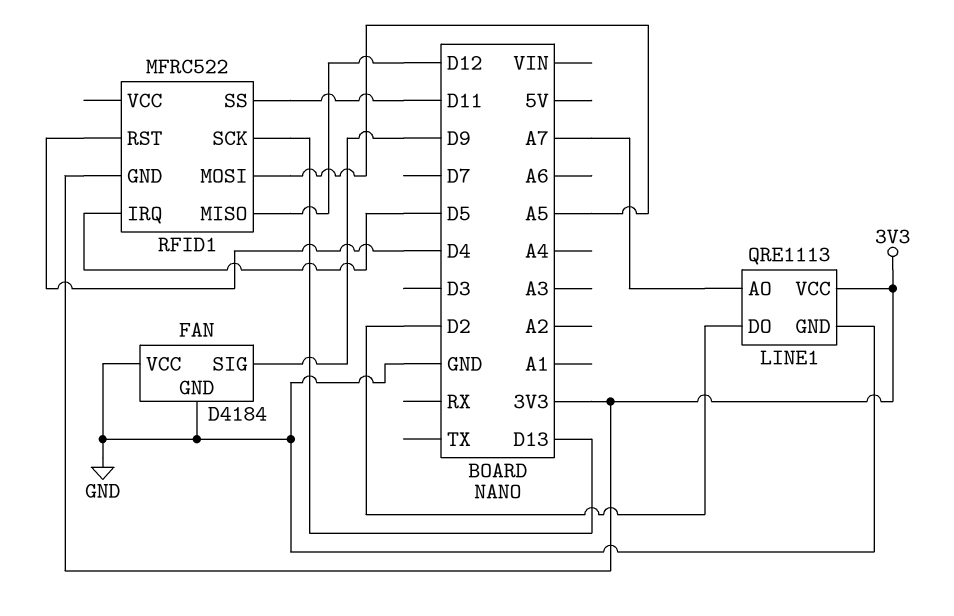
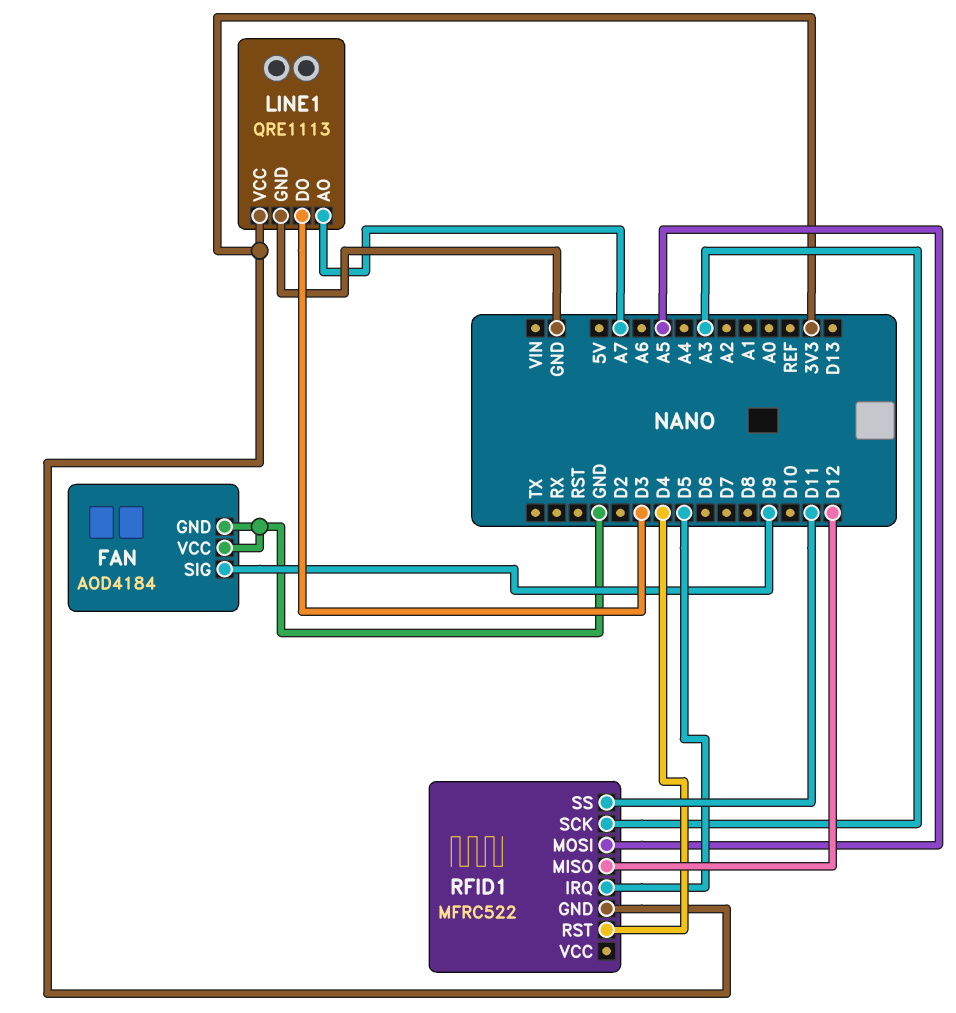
FAN: D4184 -> AOD4184
LINE1 pin DO: D2 -> D3
RFID1 pin SCK: D13 -> A3

